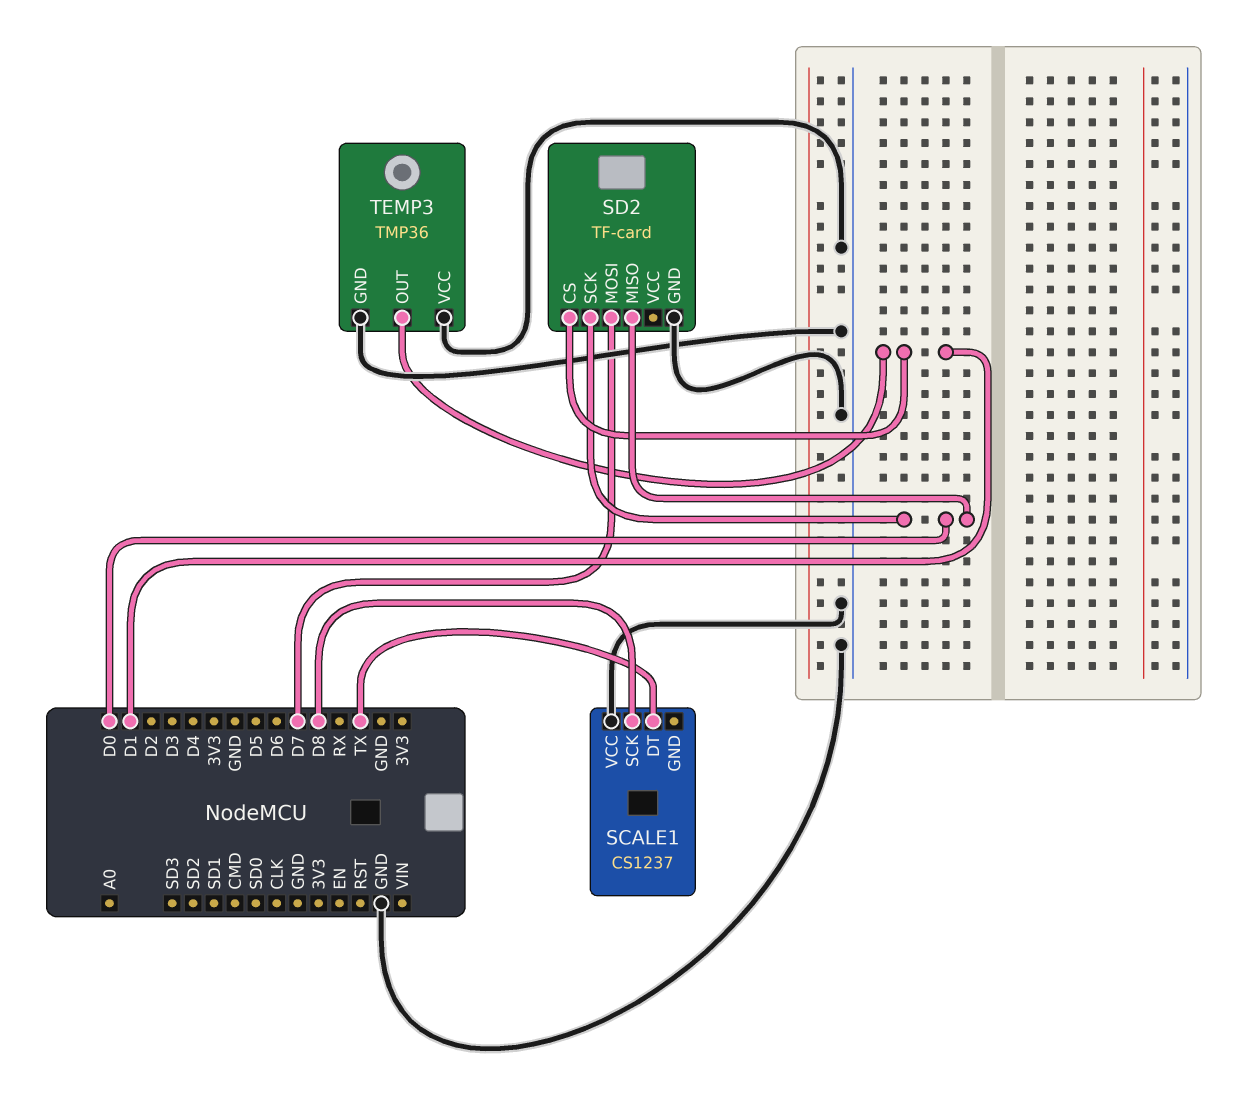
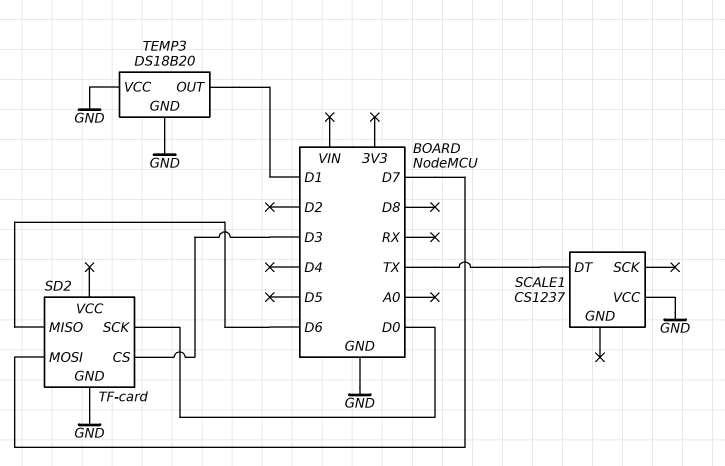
SCALE1 pin SCK: D8 -> none
SD2 pin CS: D1 -> D3
SD2 pin MISO: D0 -> D6
TEMP3: TMP36 -> DS18B20

